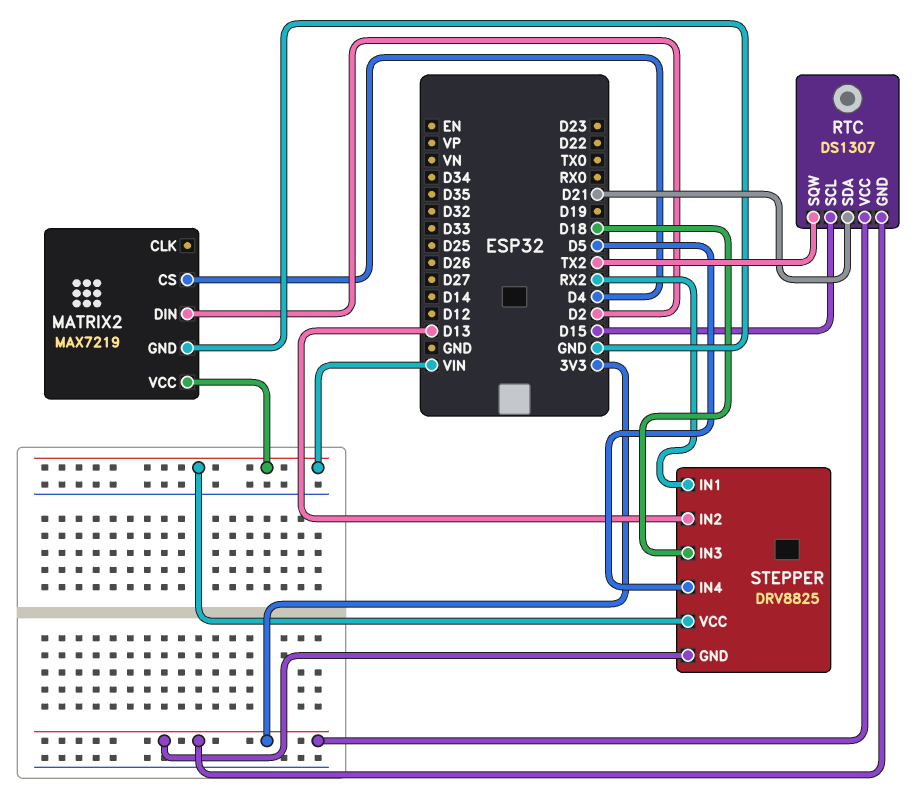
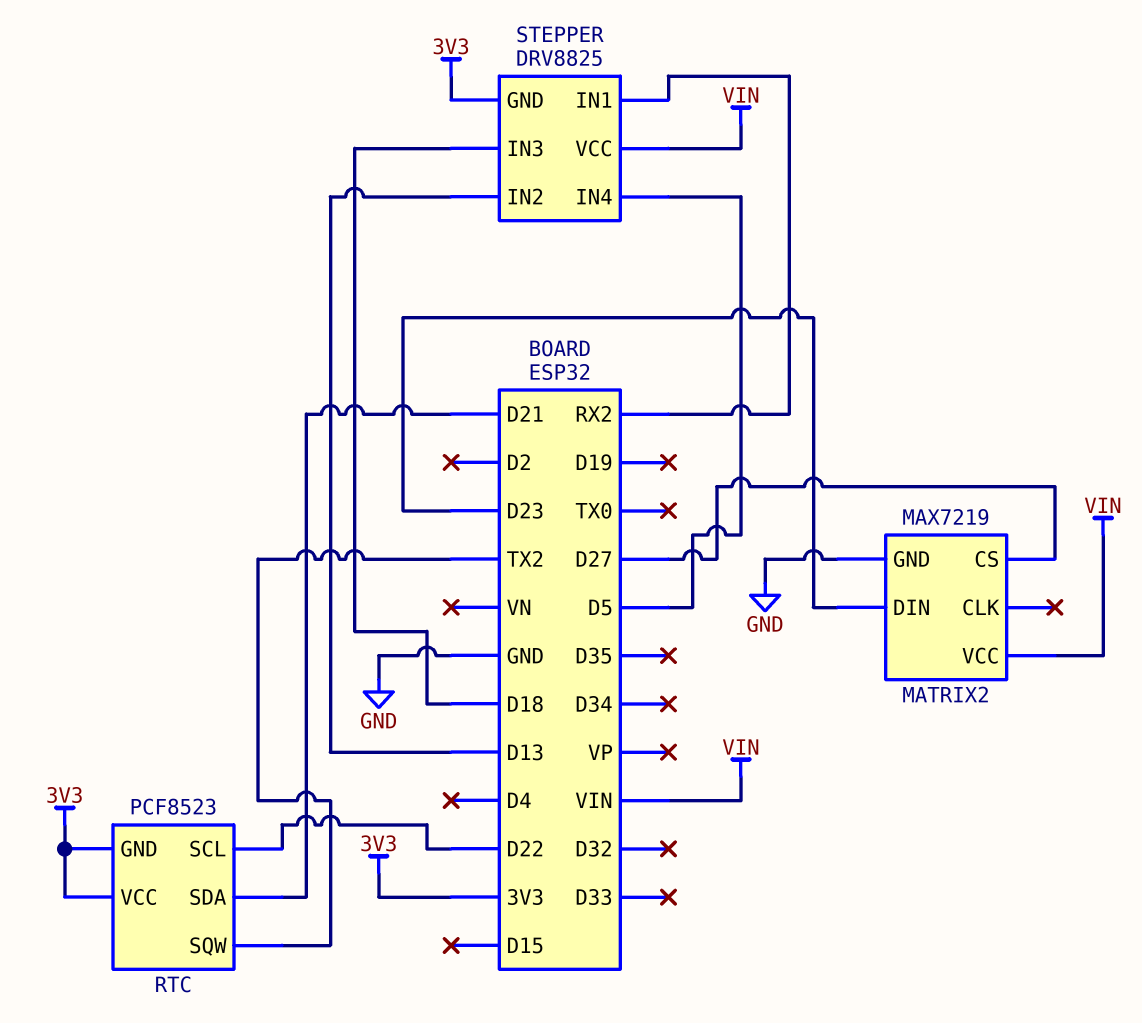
MATRIX2 pin CS: D4 -> D27
MATRIX2 pin DIN: D2 -> D23
RTC: DS1307 -> PCF8523
RTC pin SCL: D15 -> D22

